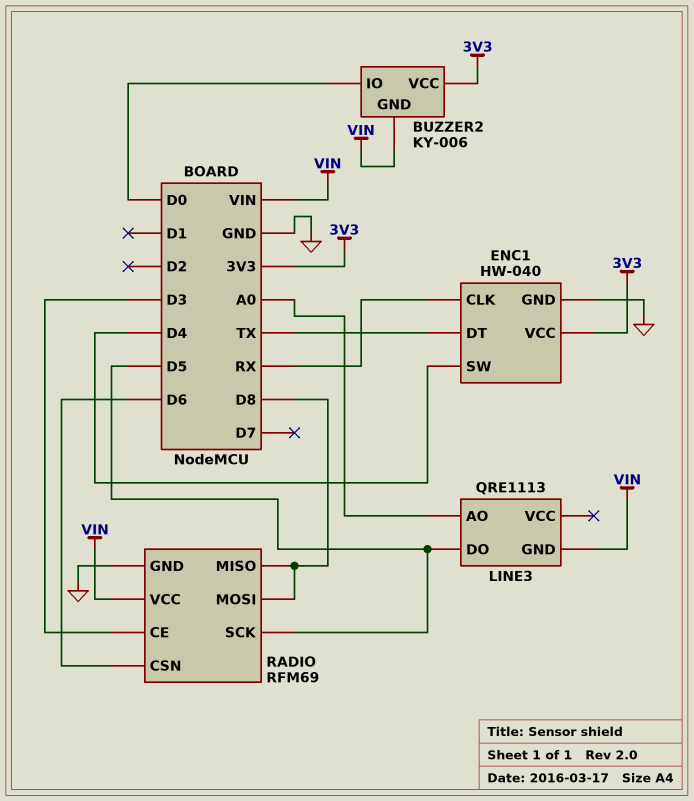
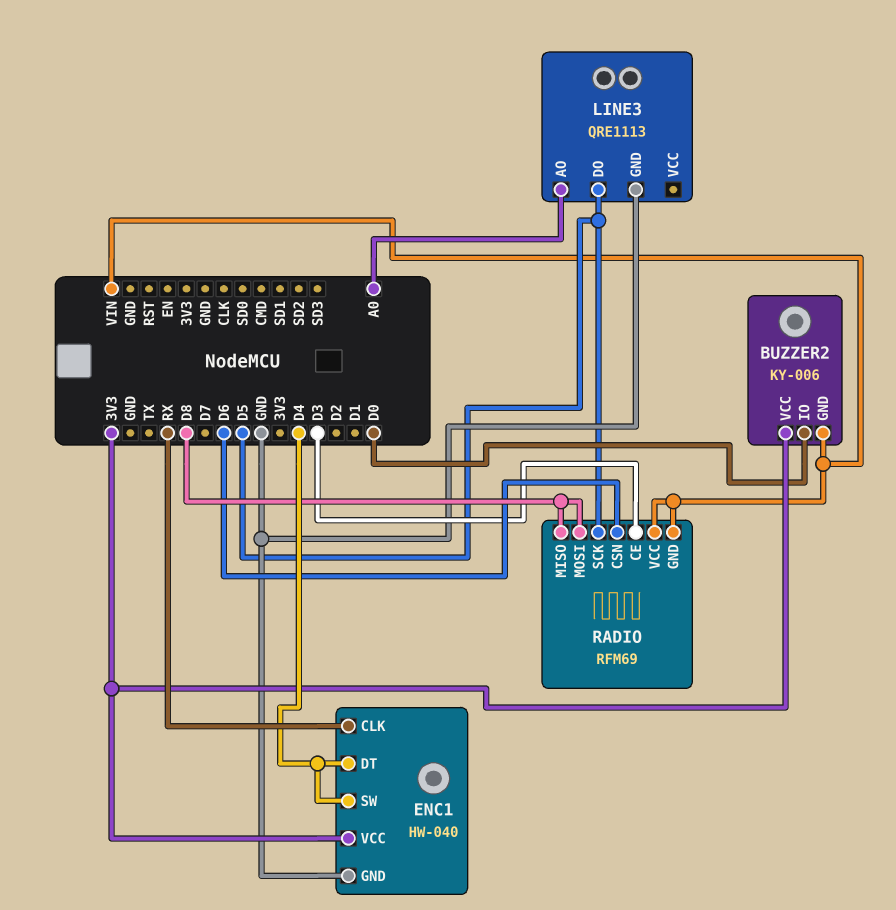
ENC1 pin DT: TX -> D4
LINE3 pin GND: VIN -> GND
RADIO pin GND: GND -> VIN

